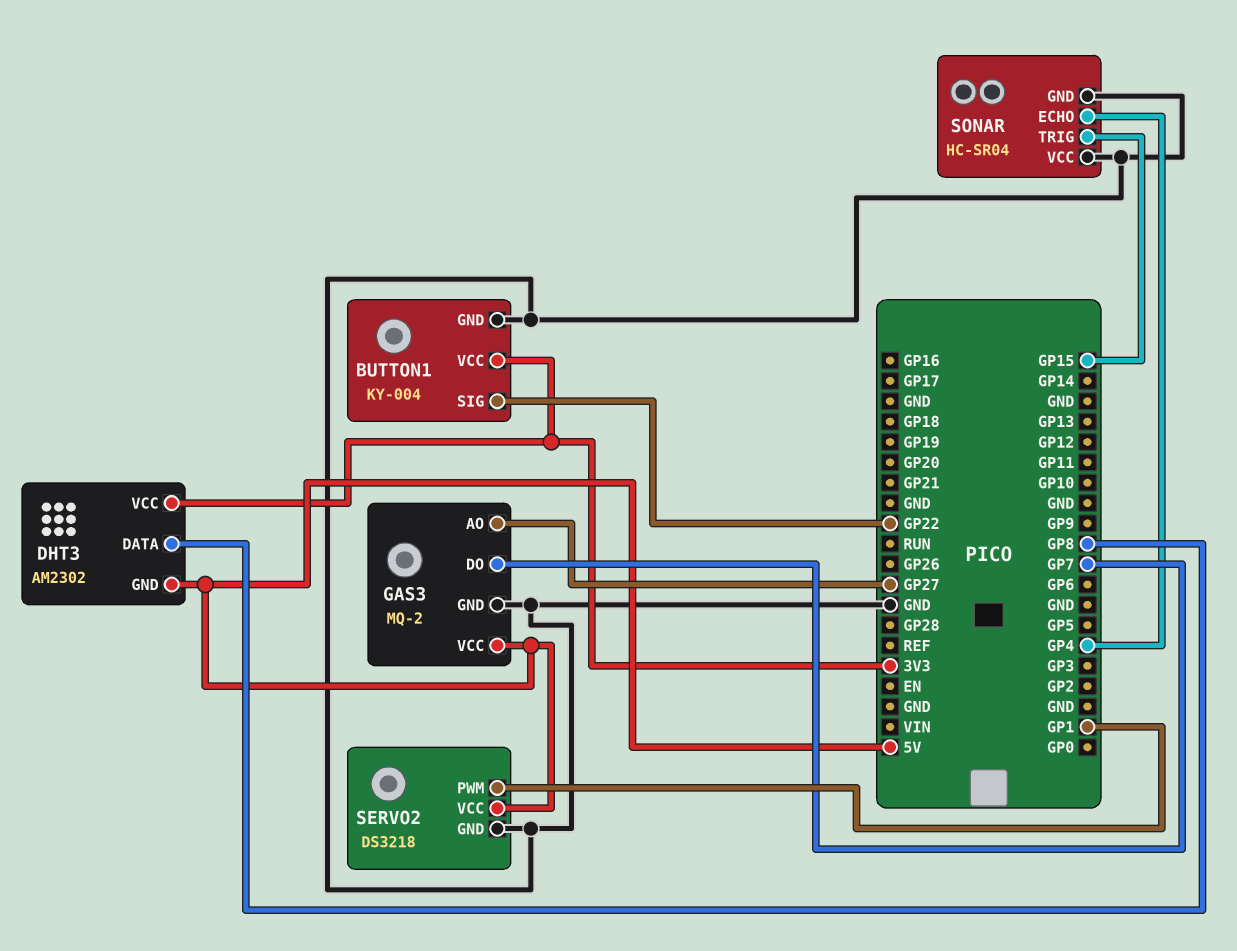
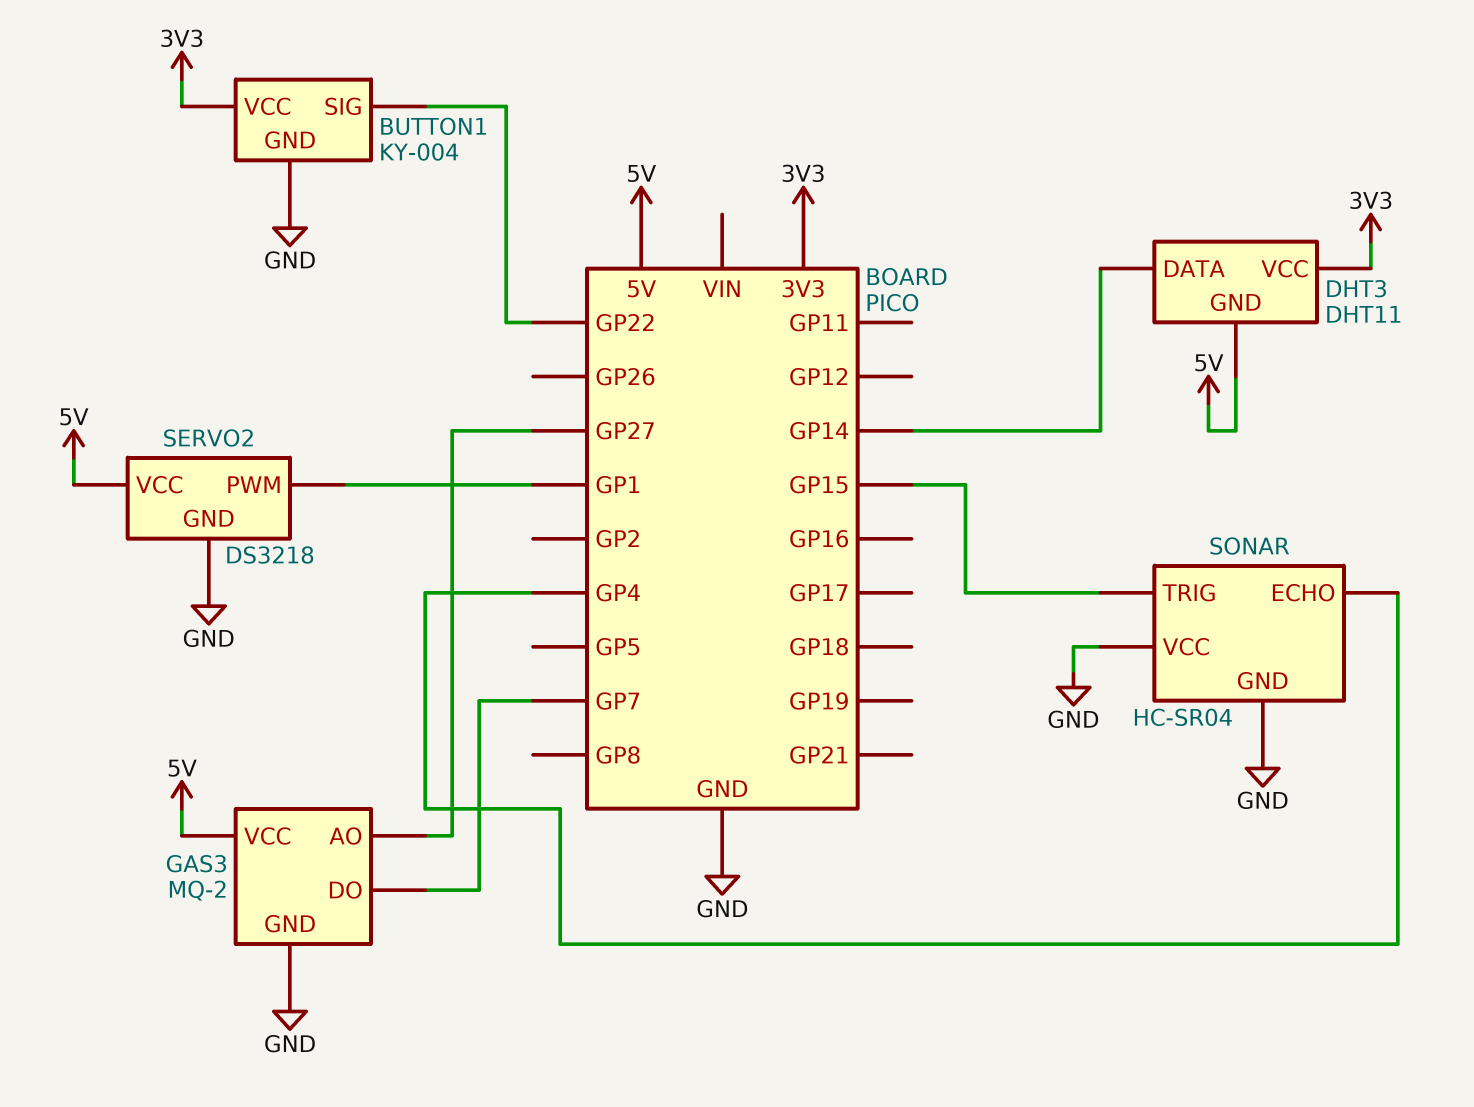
DHT3: AM2302 -> DHT11
DHT3 pin DATA: GP8 -> GP14

